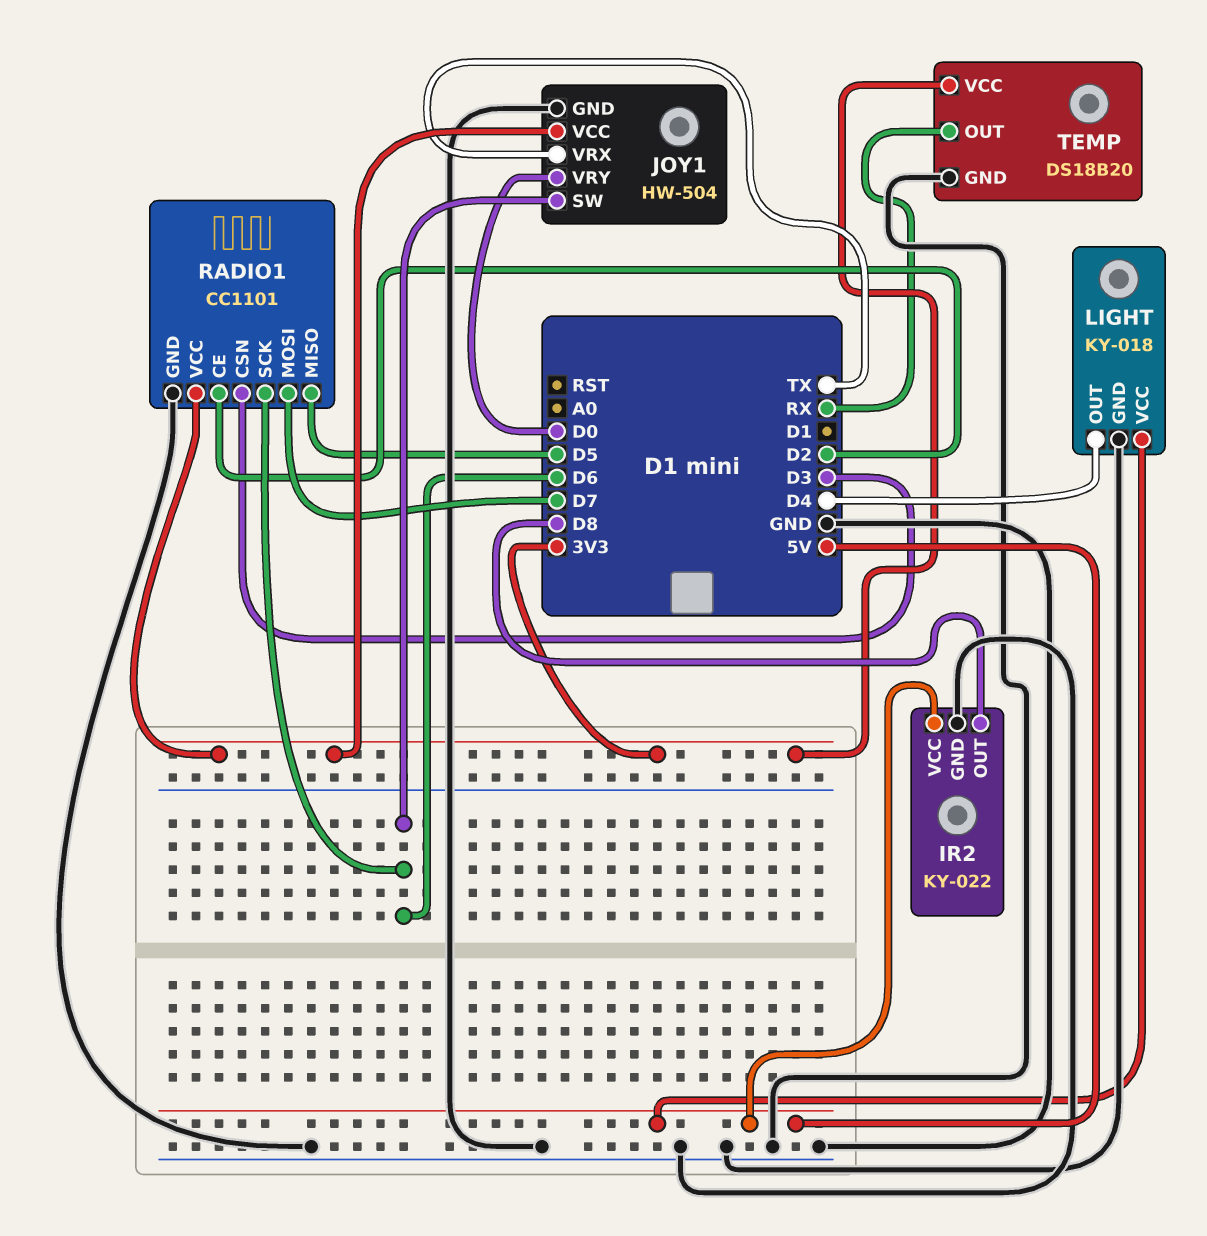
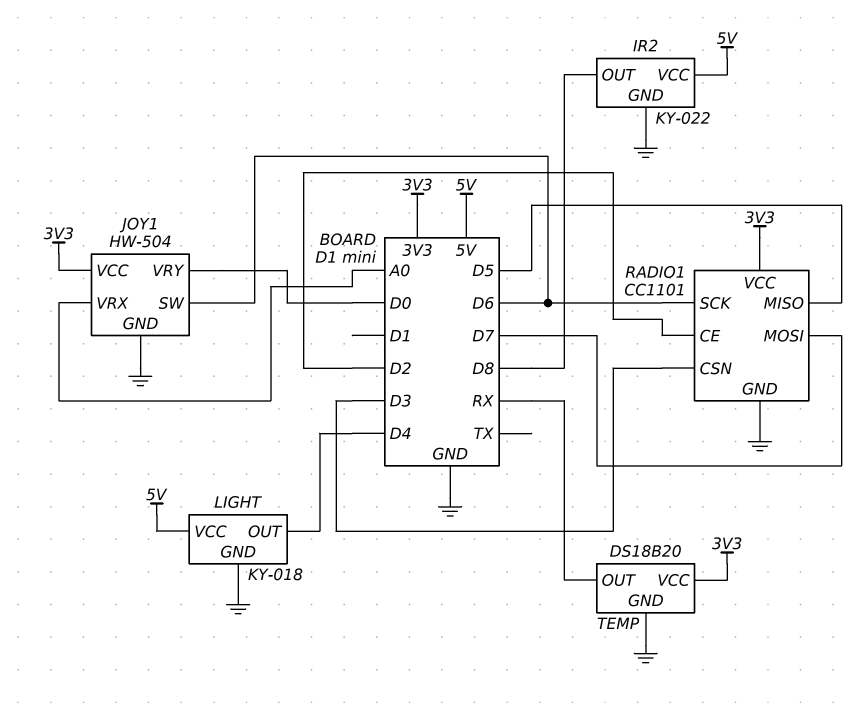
JOY1 pin VRX: TX -> A0

